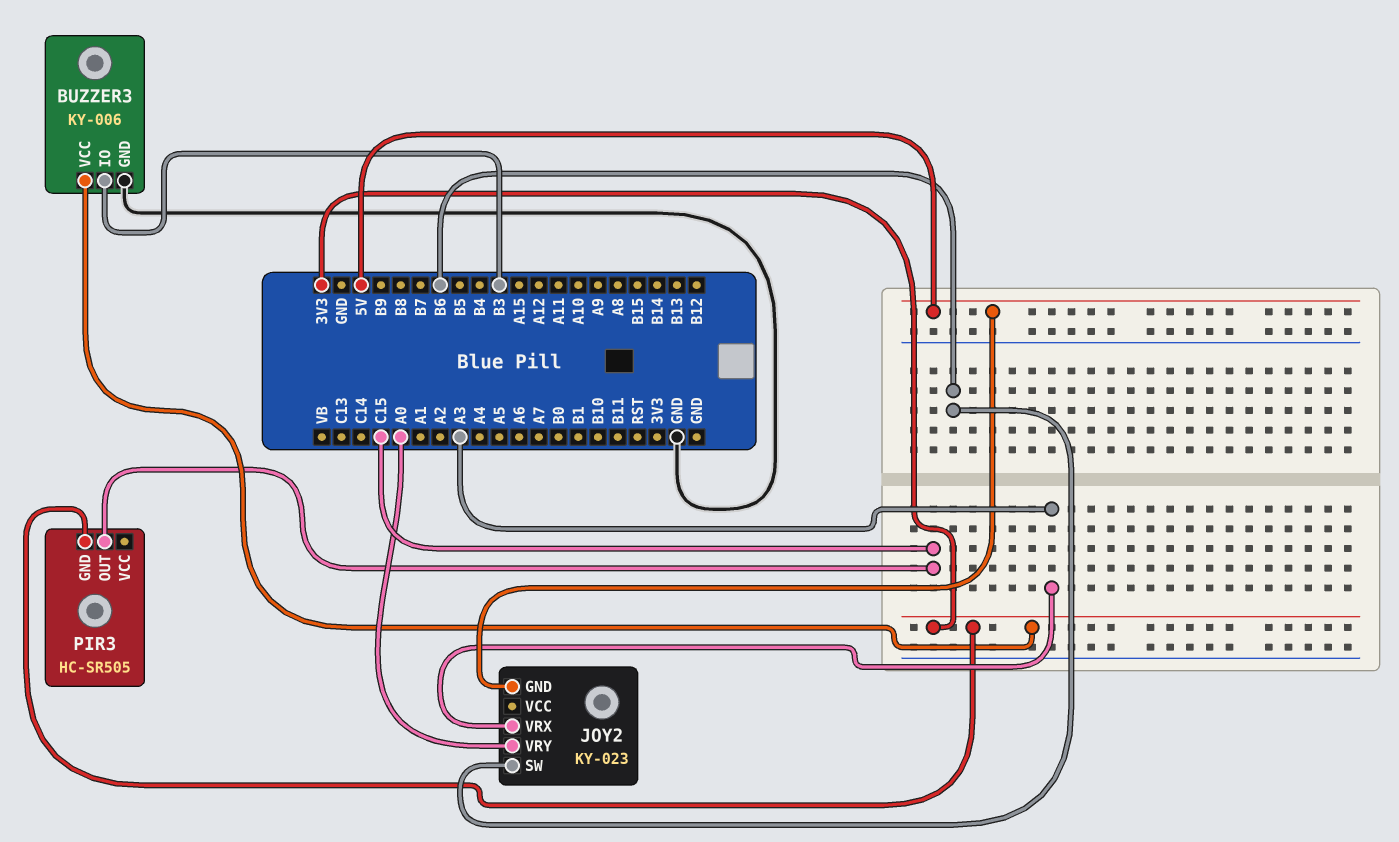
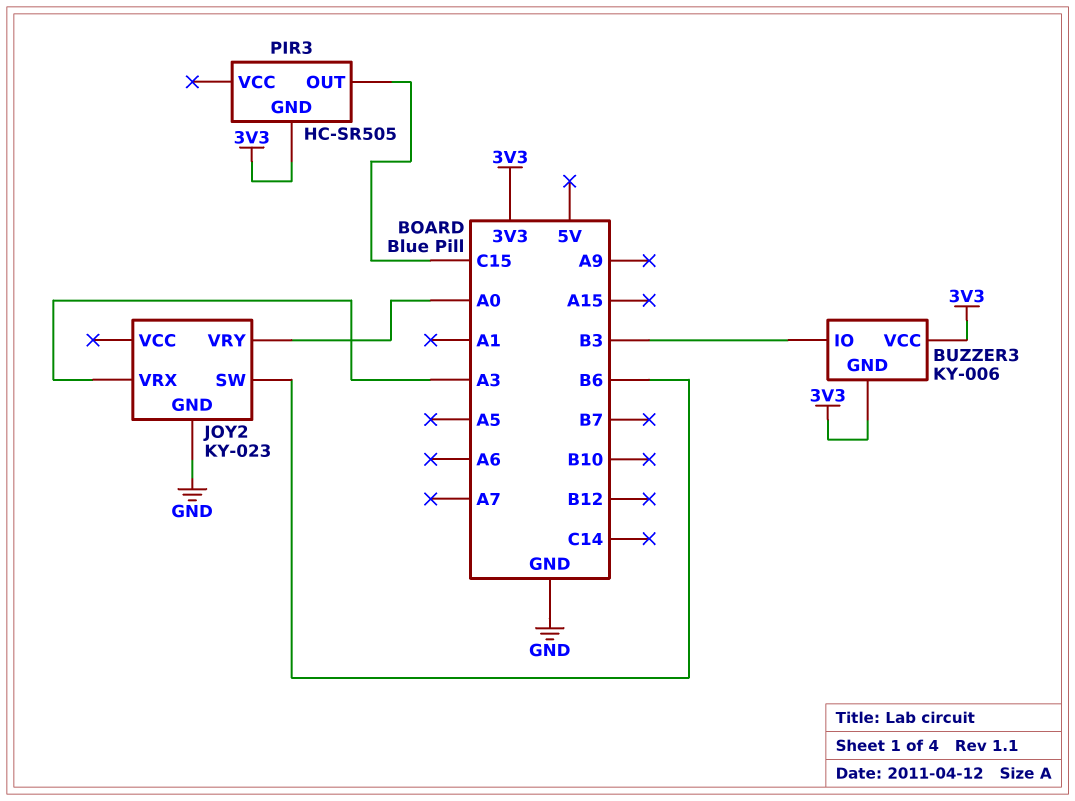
BUZZER3 pin GND: GND -> 3V3
JOY2 pin GND: 5V -> GND

